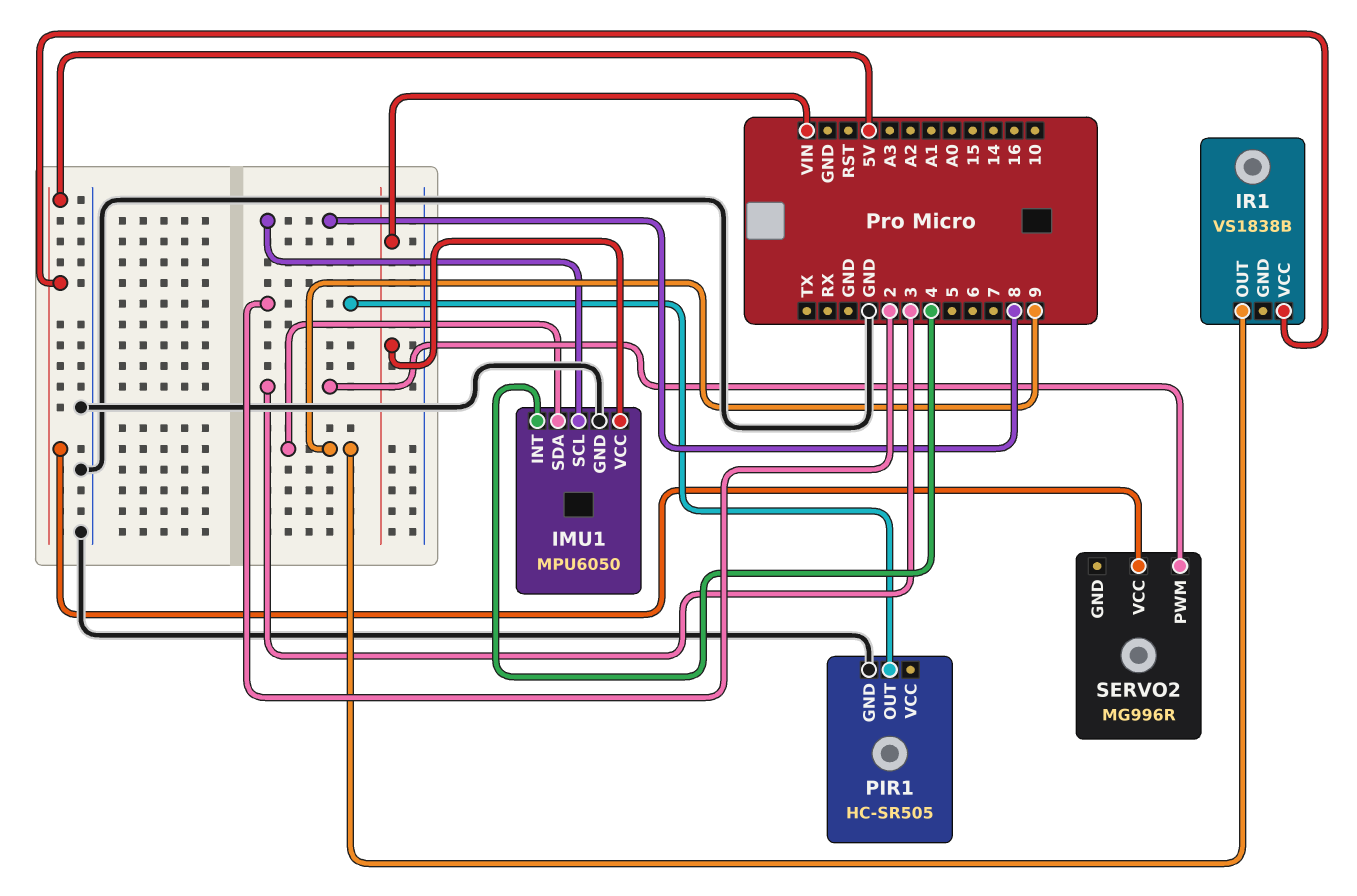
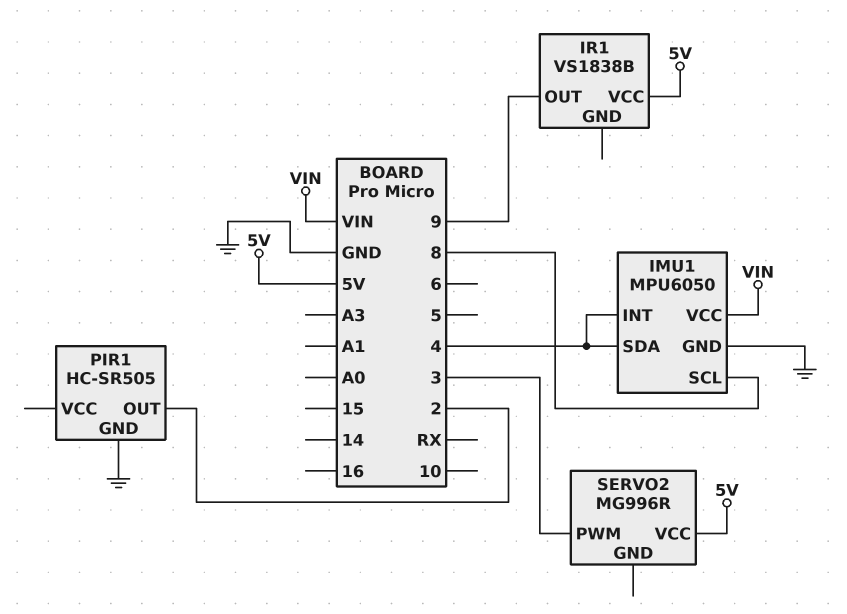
IMU1 pin SDA: 9 -> 4

